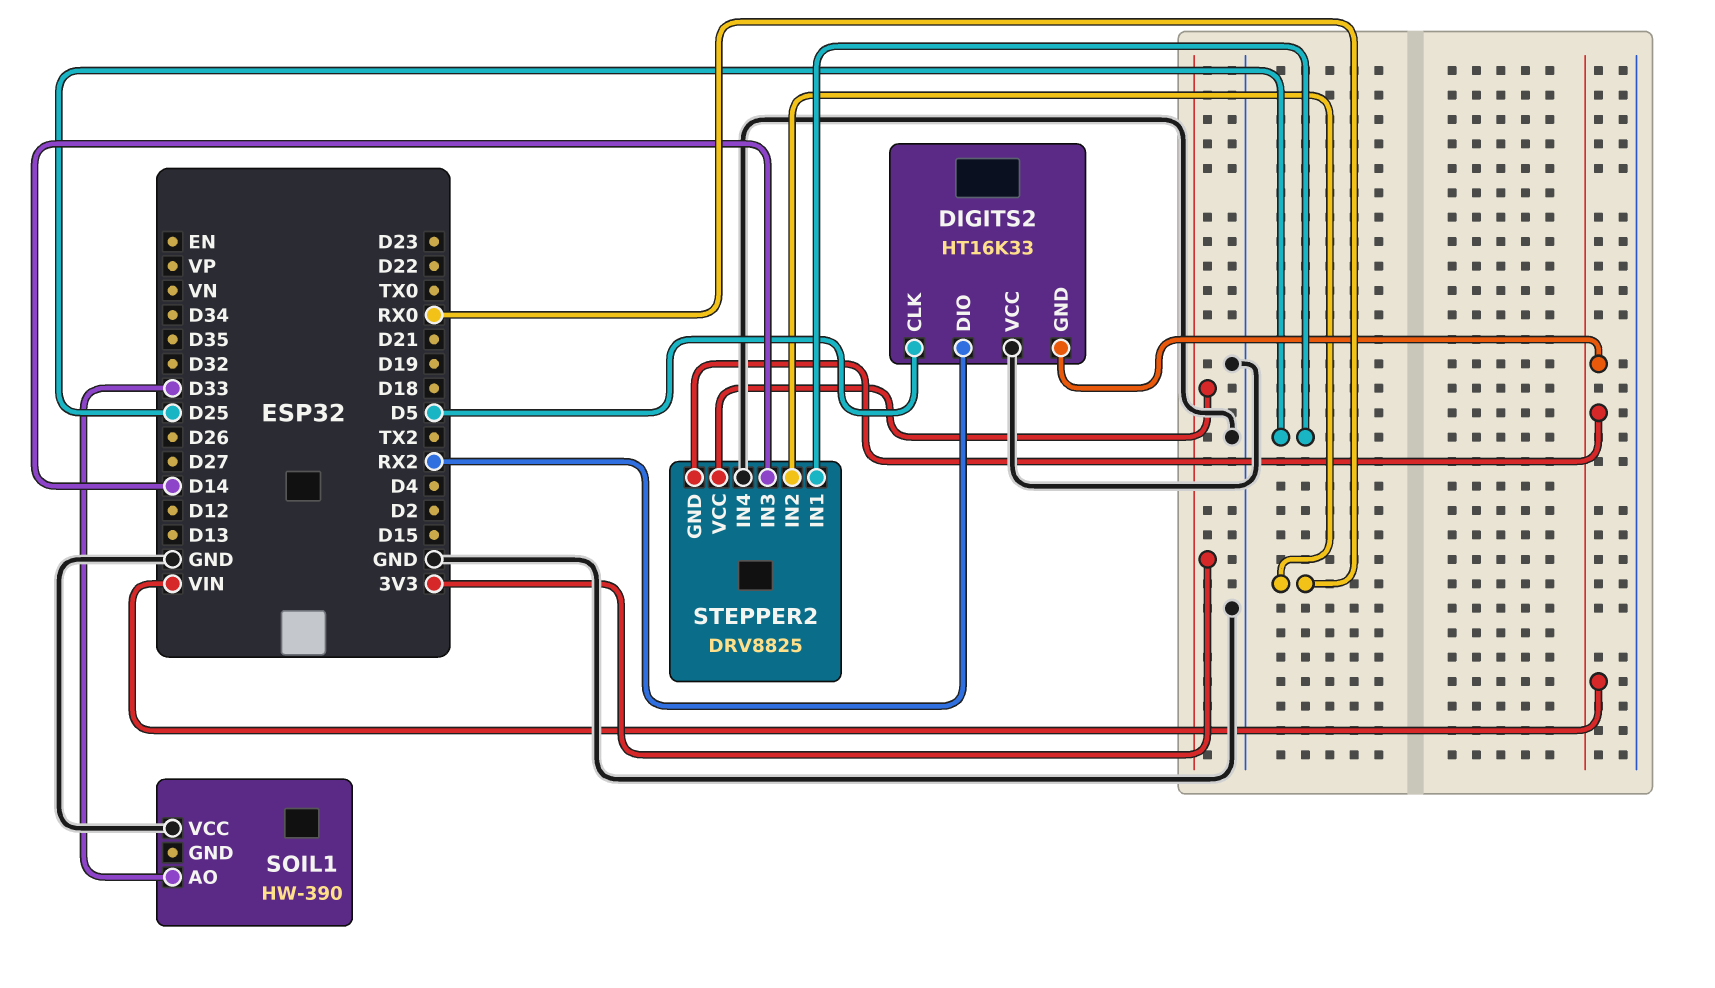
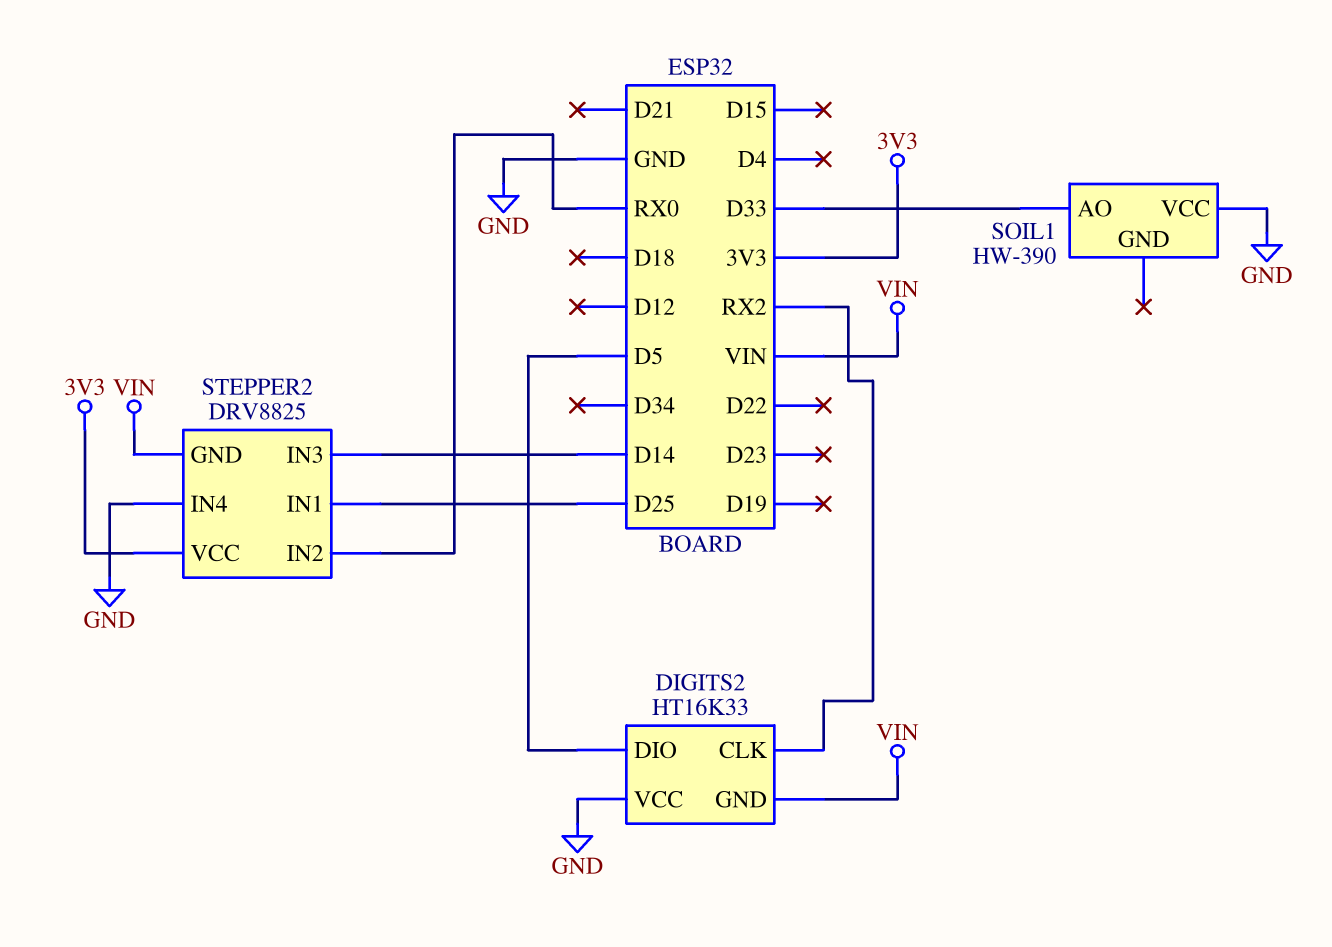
DIGITS2 pin CLK: D5 -> RX2
DIGITS2 pin DIO: RX2 -> D5

